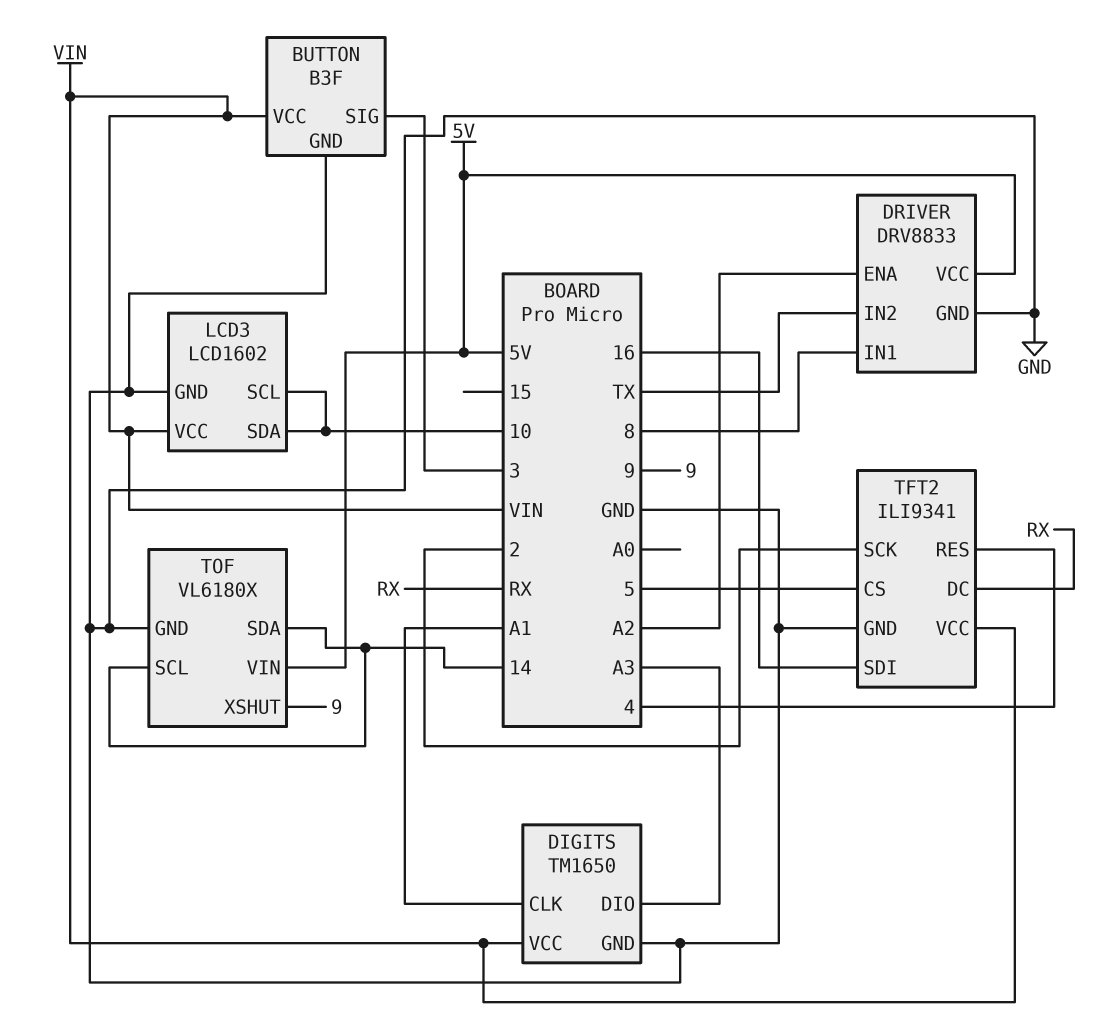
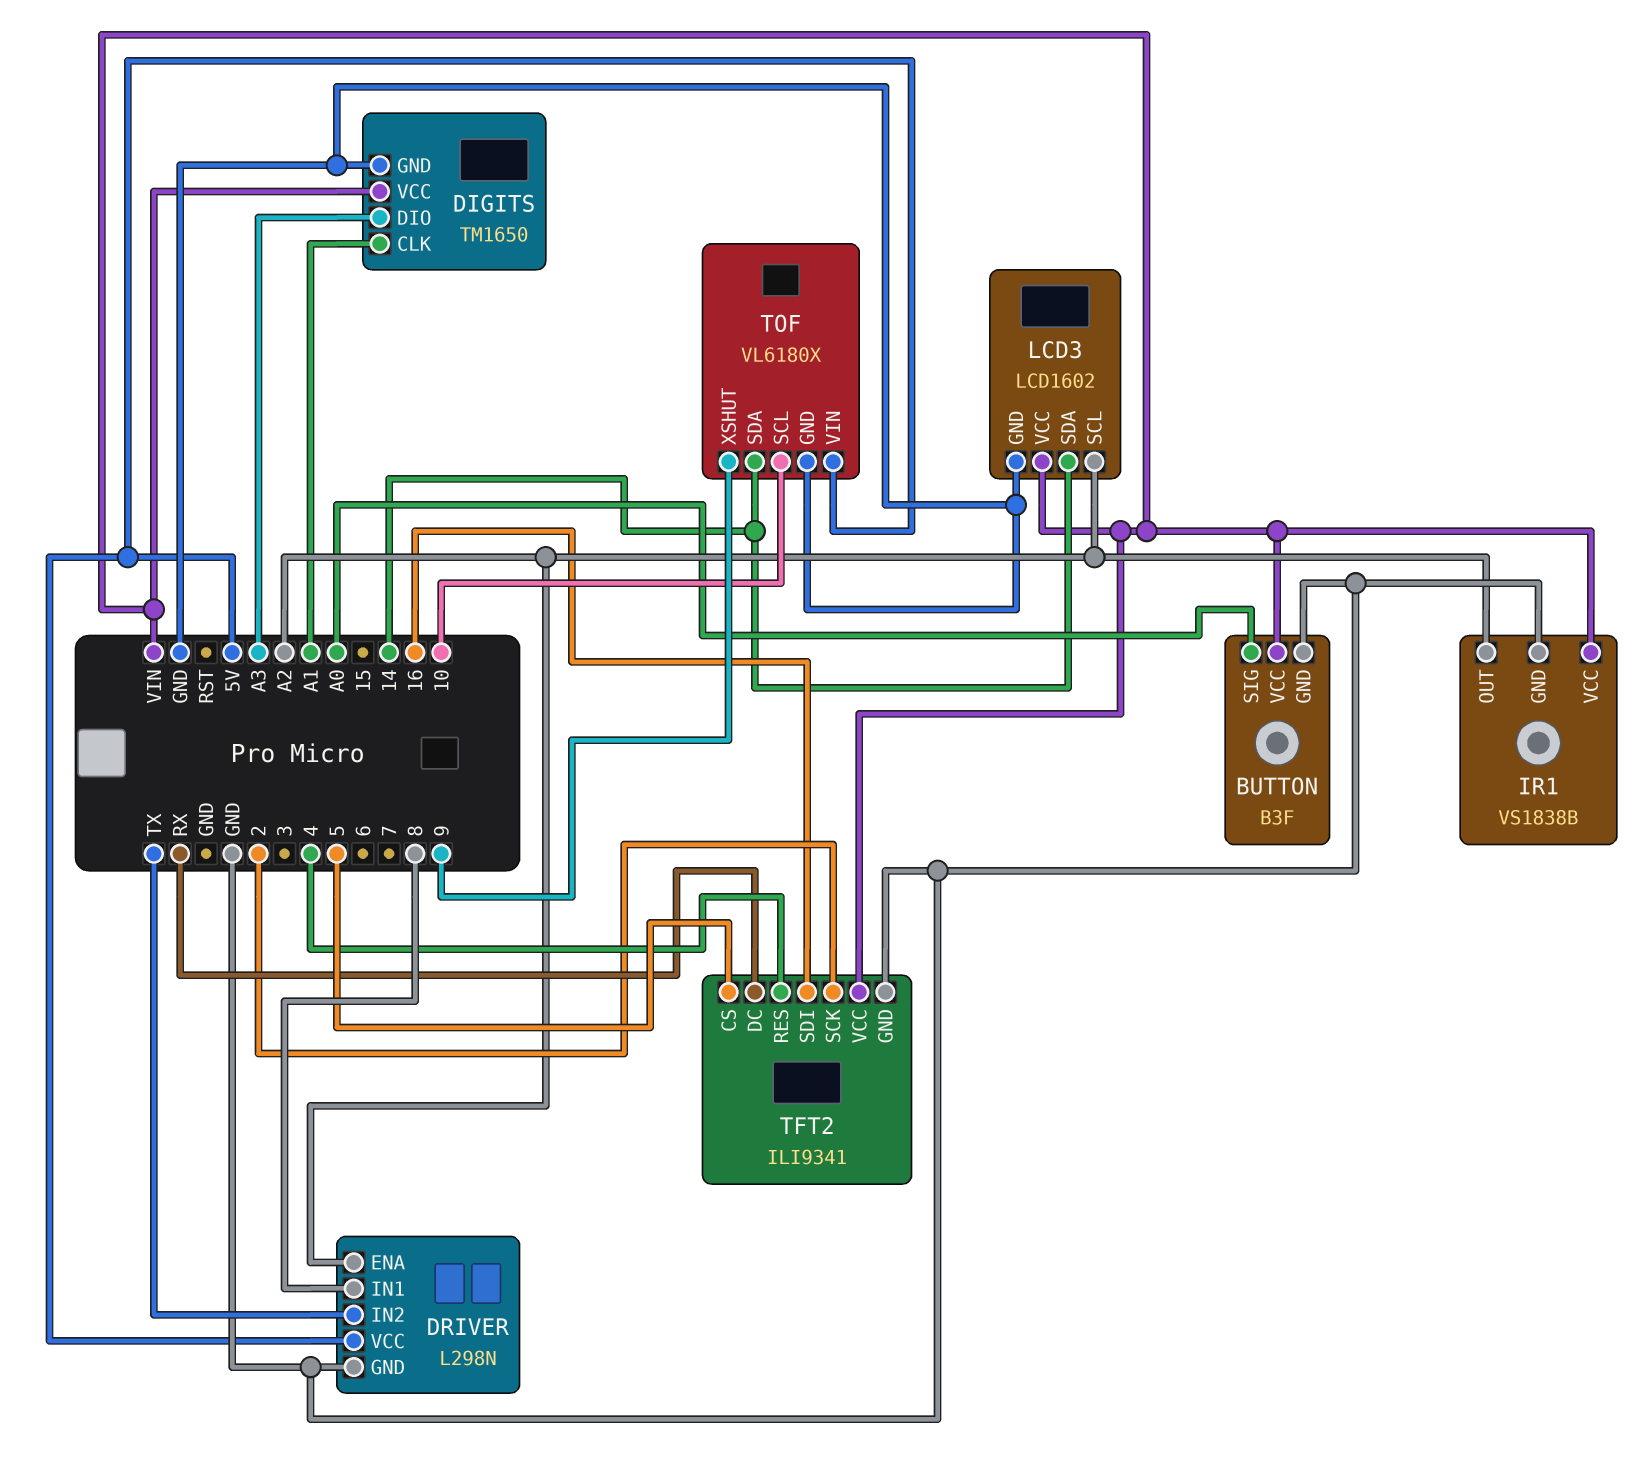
BUTTON pin SIG: 3 -> A0
DRIVER: DRV8833 -> L298N
IR1: none -> VS1838B
IR1 pin GND: none -> GND
IR1 pin OUT: none -> A2
IR1 pin VCC: none -> VIN
LCD3 pin SCL: 10 -> A2
LCD3 pin SDA: 10 -> 14
TOF pin SCL: 14 -> 10

